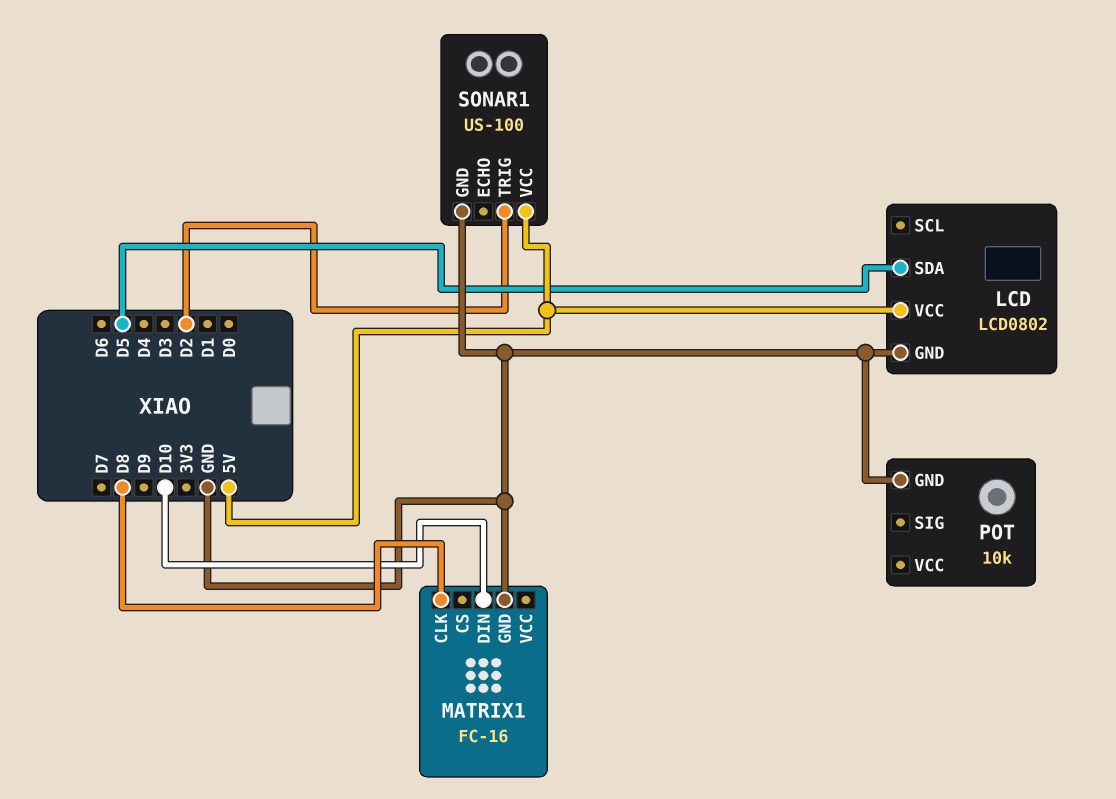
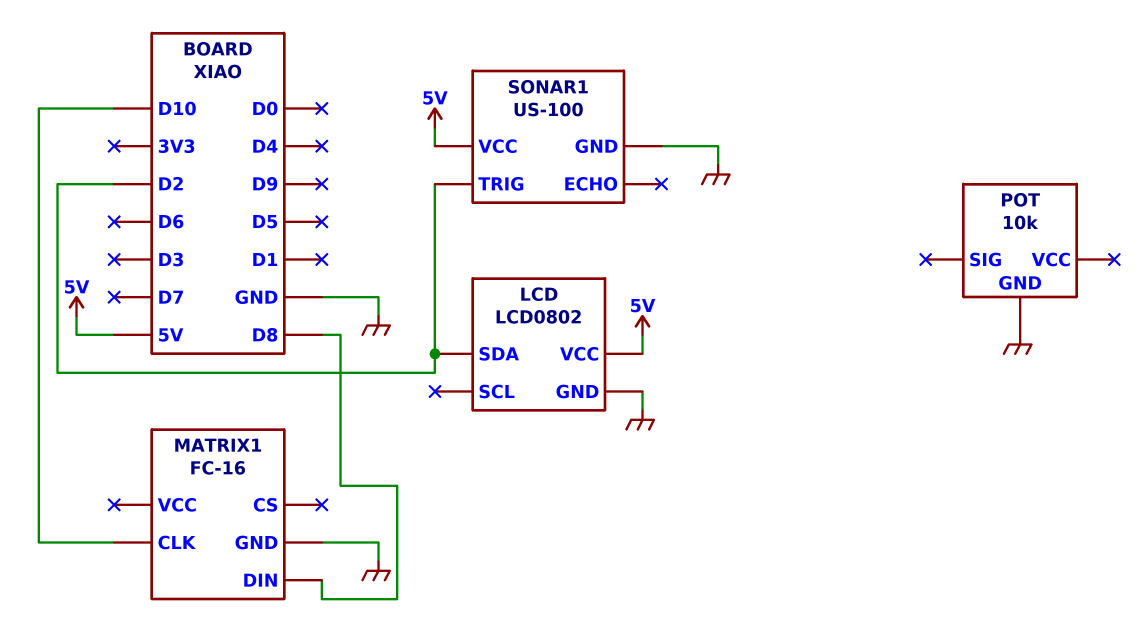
LCD pin SDA: D5 -> D2
MATRIX1 pin CLK: D8 -> D10
MATRIX1 pin DIN: D10 -> D8

